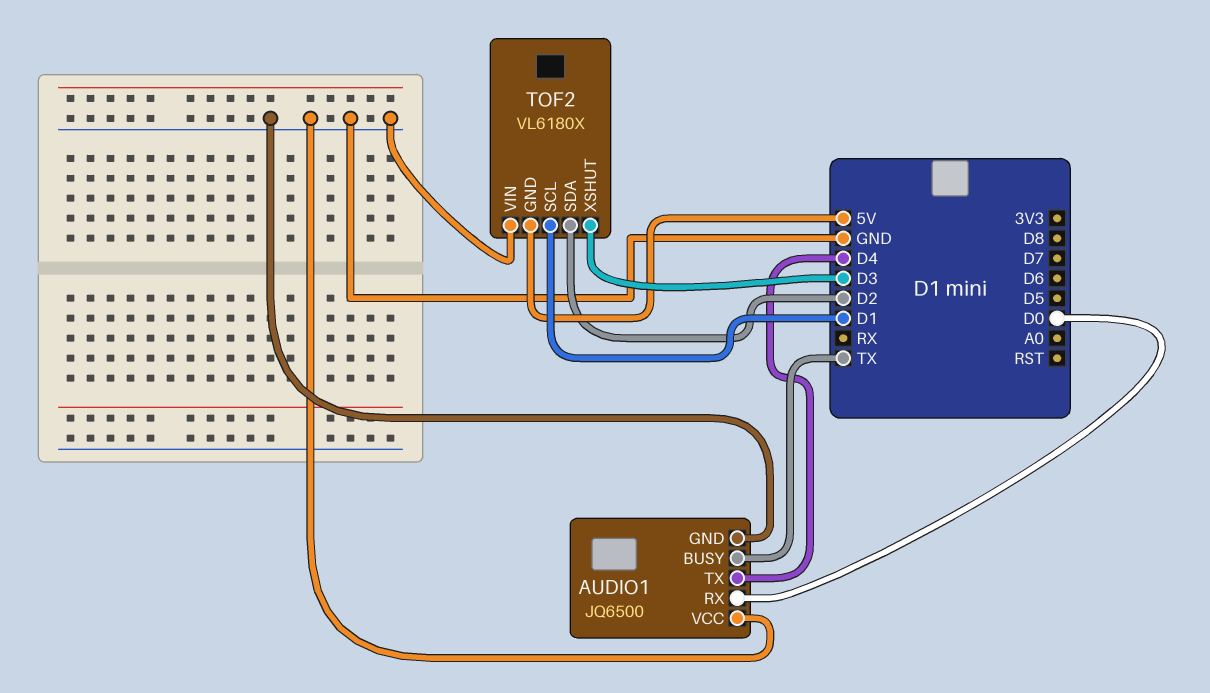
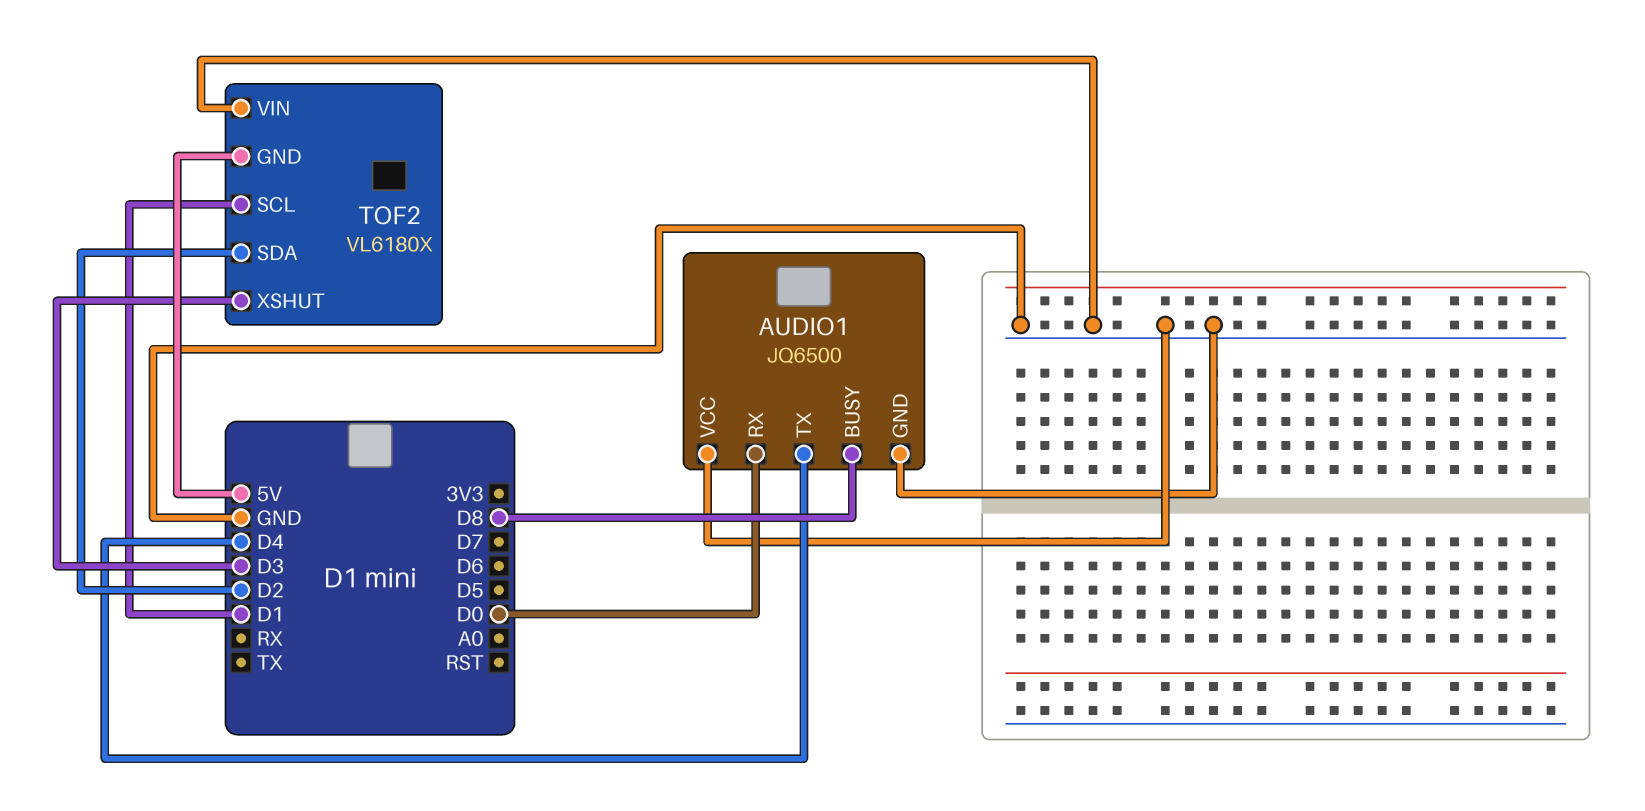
AUDIO1 pin BUSY: TX -> D8

